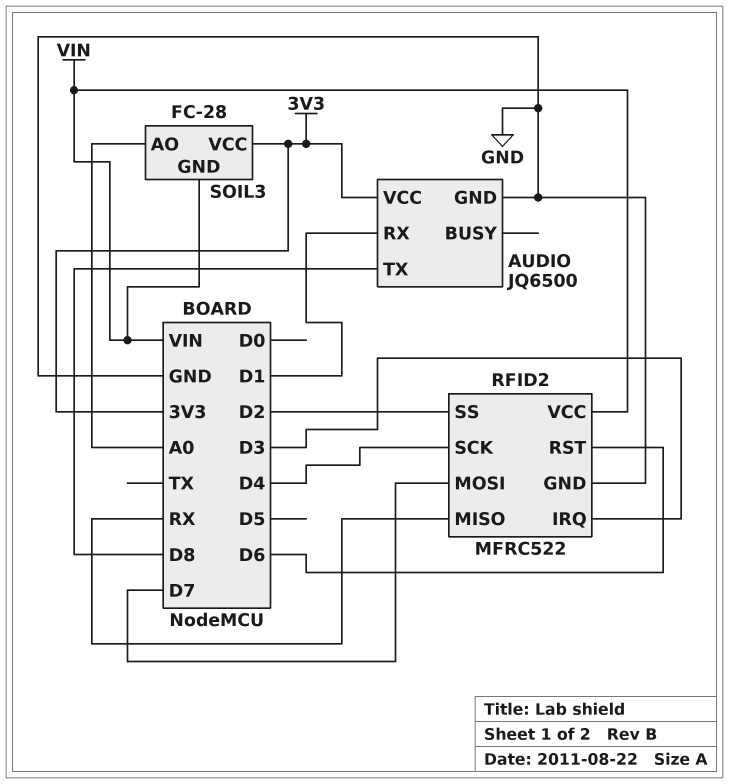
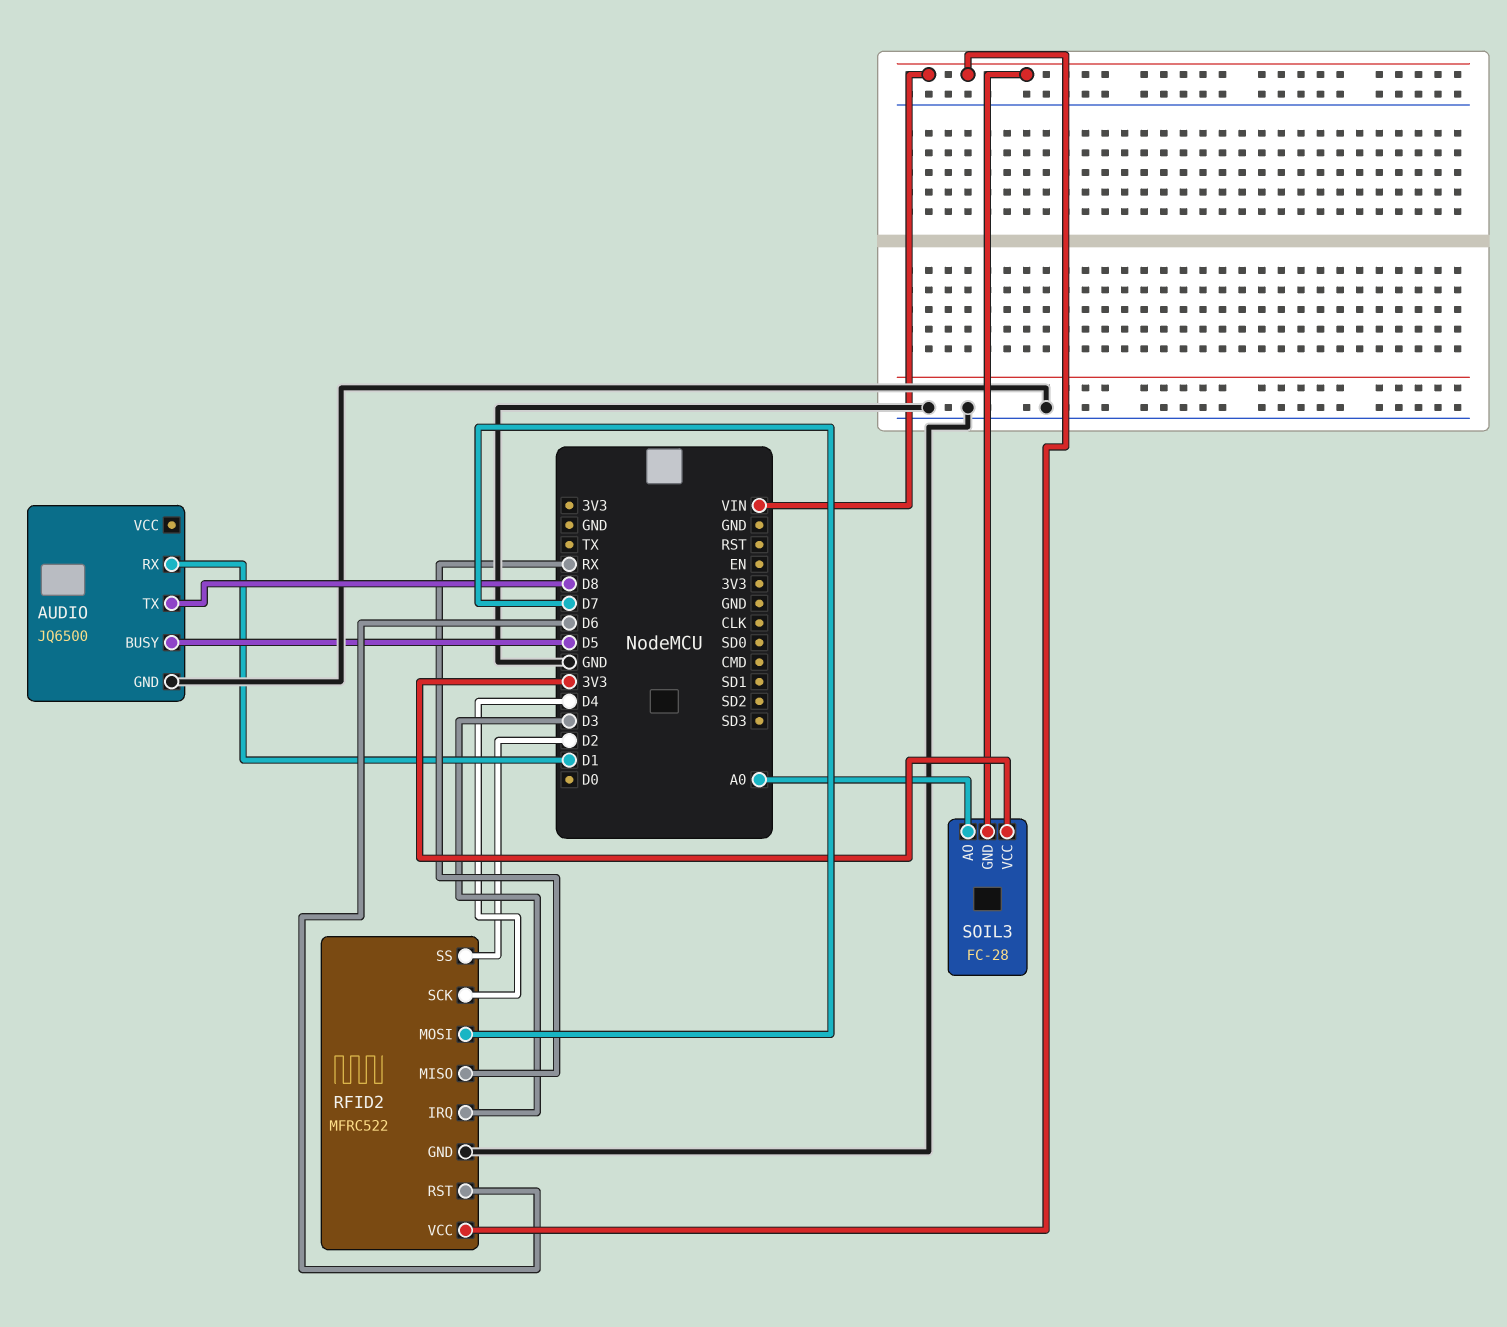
AUDIO pin BUSY: none -> D5
AUDIO pin VCC: 3V3 -> none

